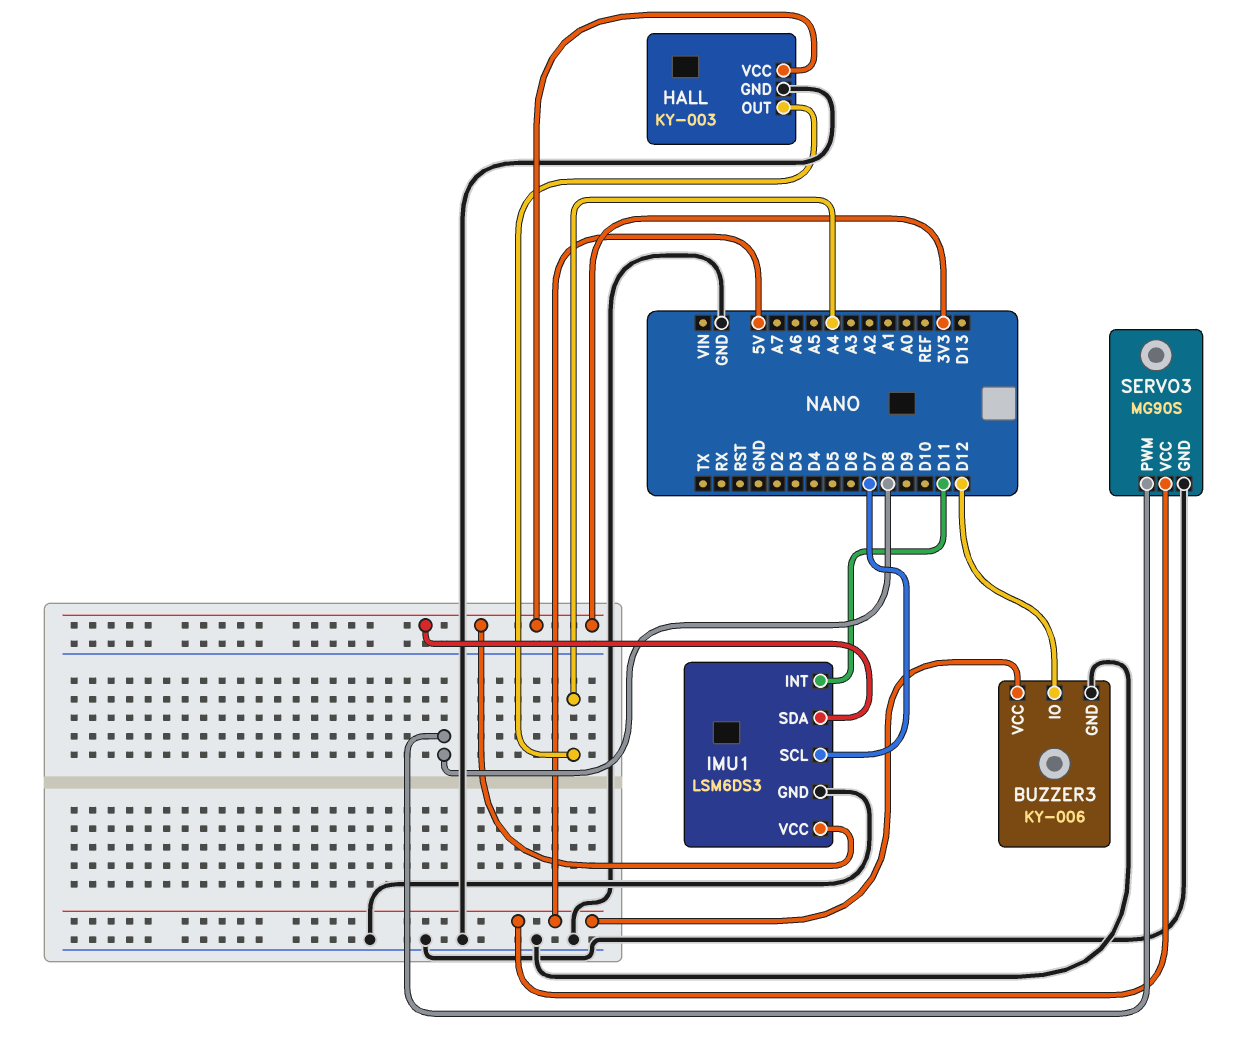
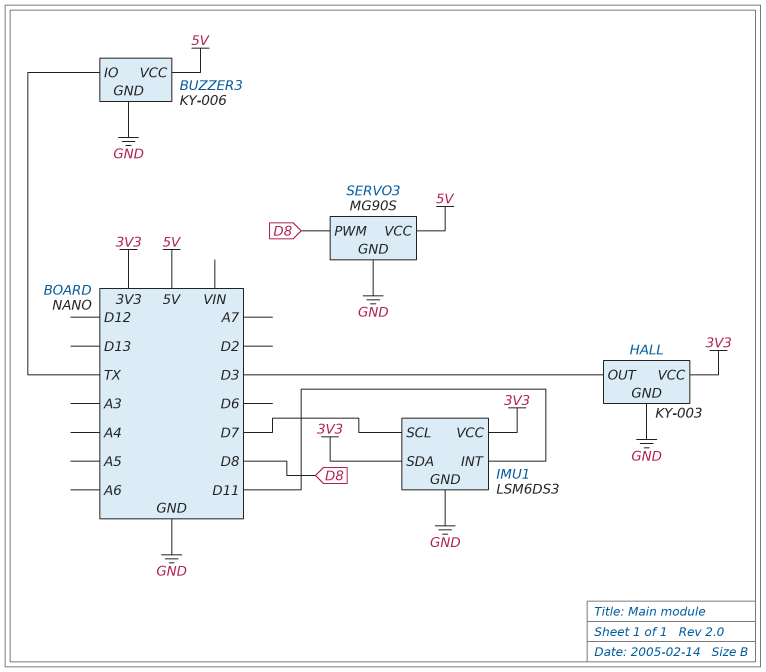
BUZZER3 pin IO: D12 -> TX
HALL pin OUT: A4 -> D3

